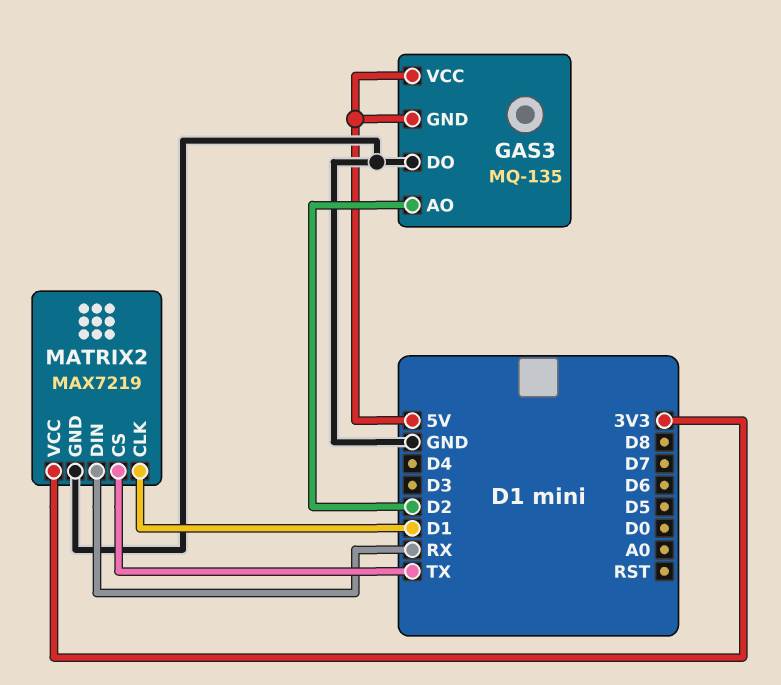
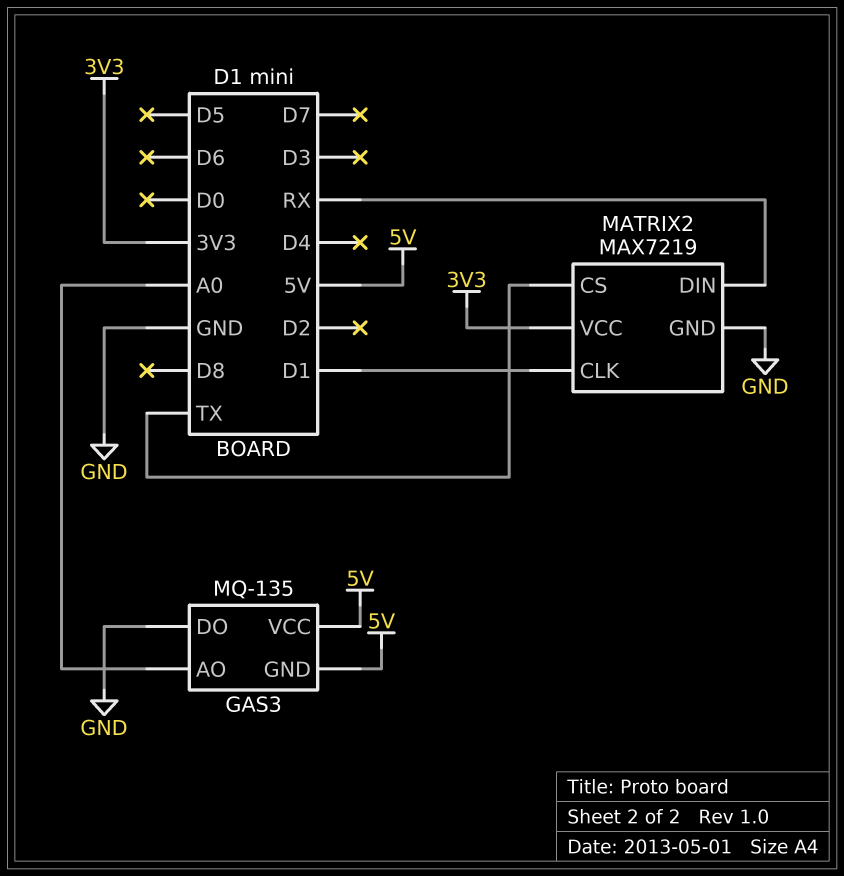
GAS3 pin AO: D2 -> A0

